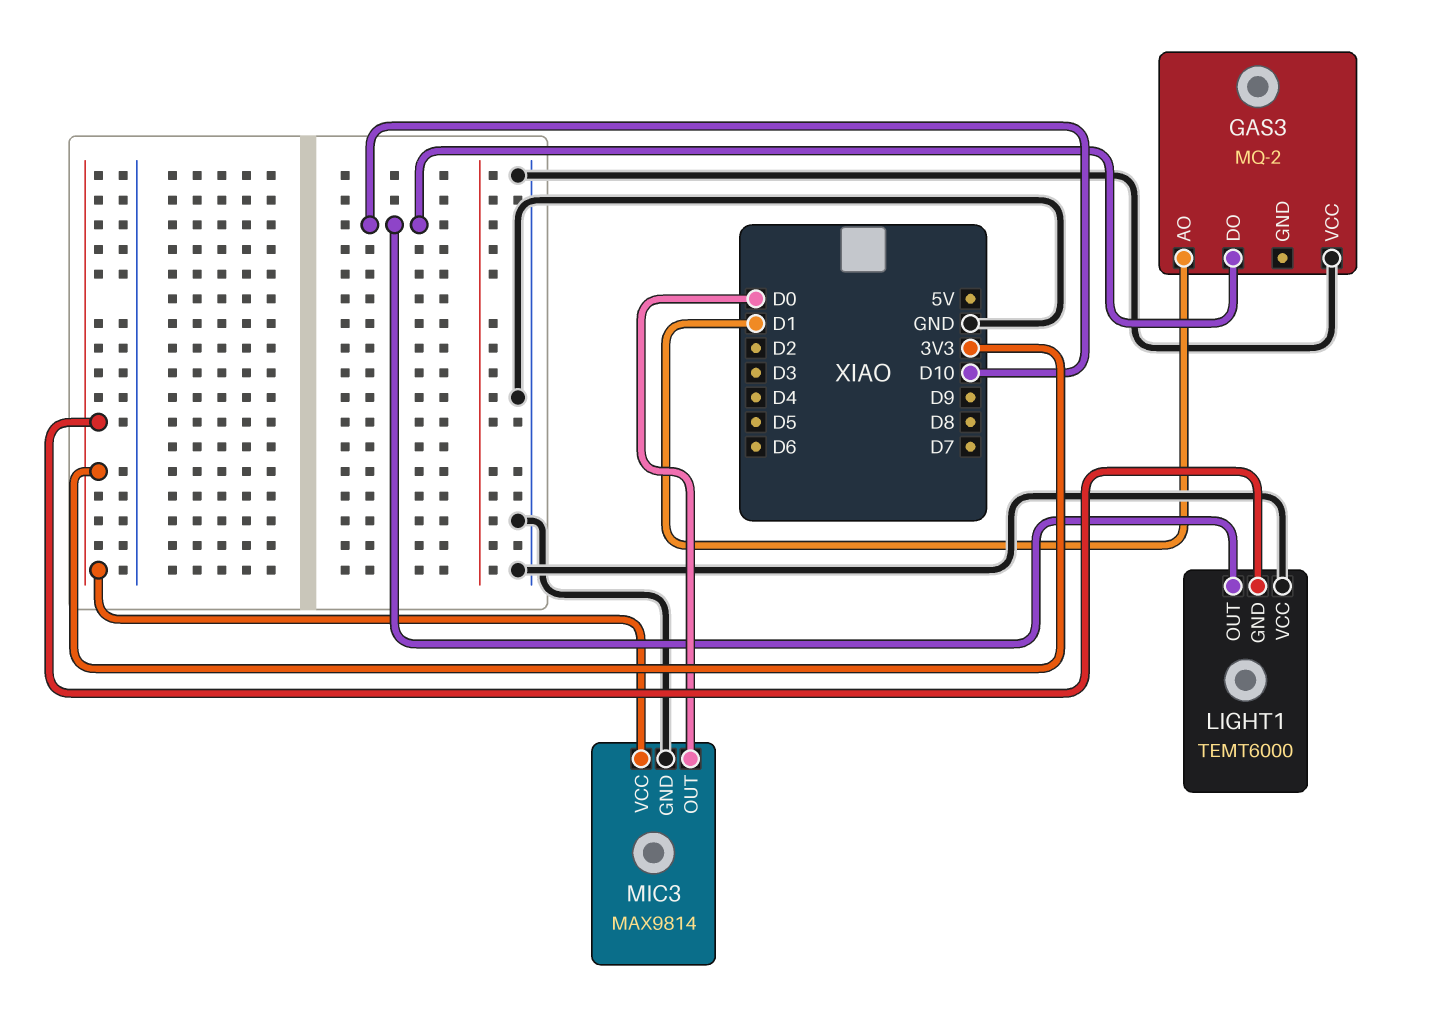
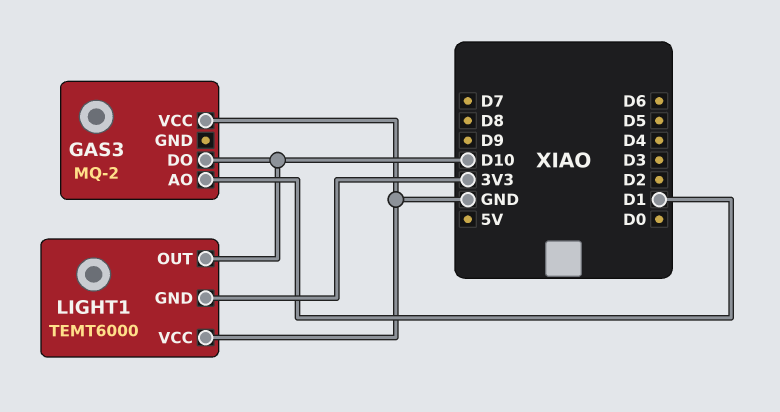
MIC3: MAX9814 -> none
MIC3 pin GND: GND -> none
MIC3 pin OUT: D0 -> none
MIC3 pin VCC: 3V3 -> none

